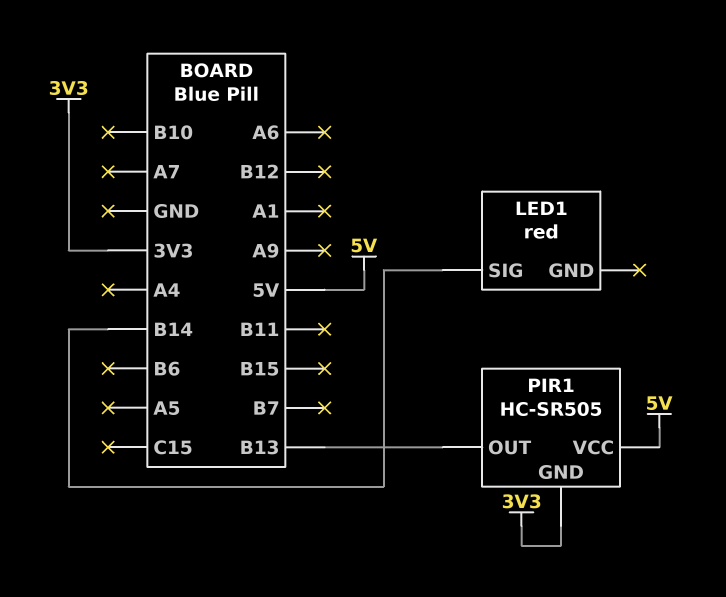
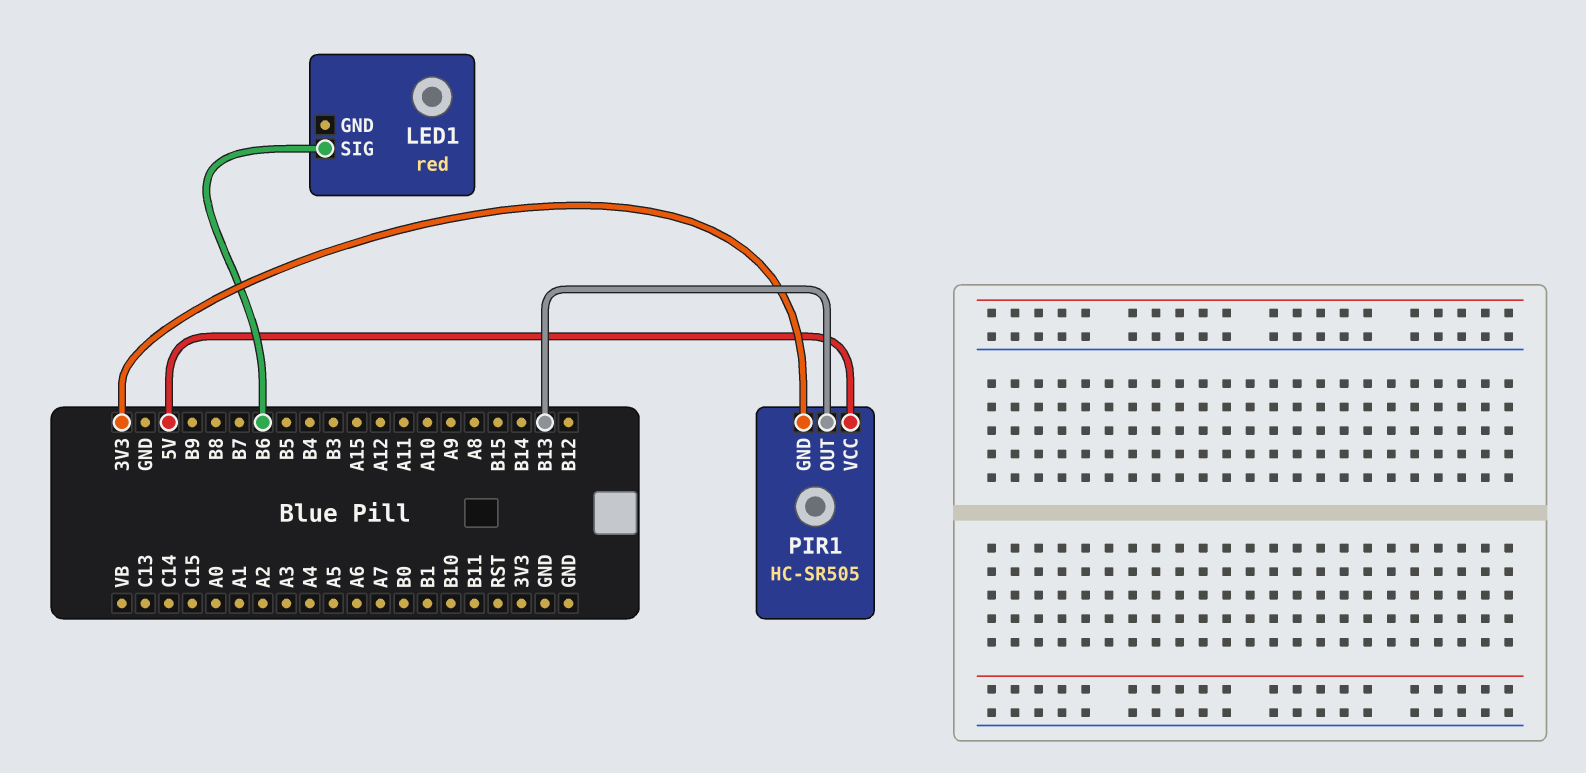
LED1 pin SIG: B14 -> B6

